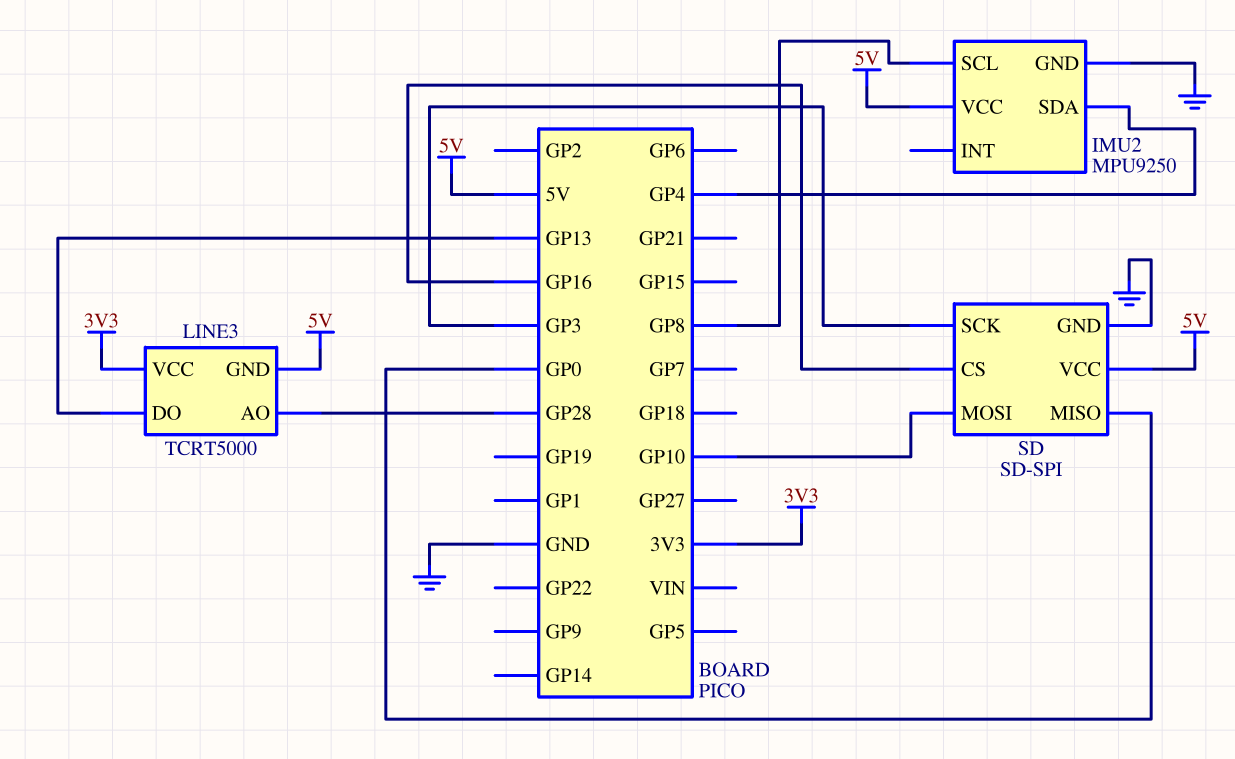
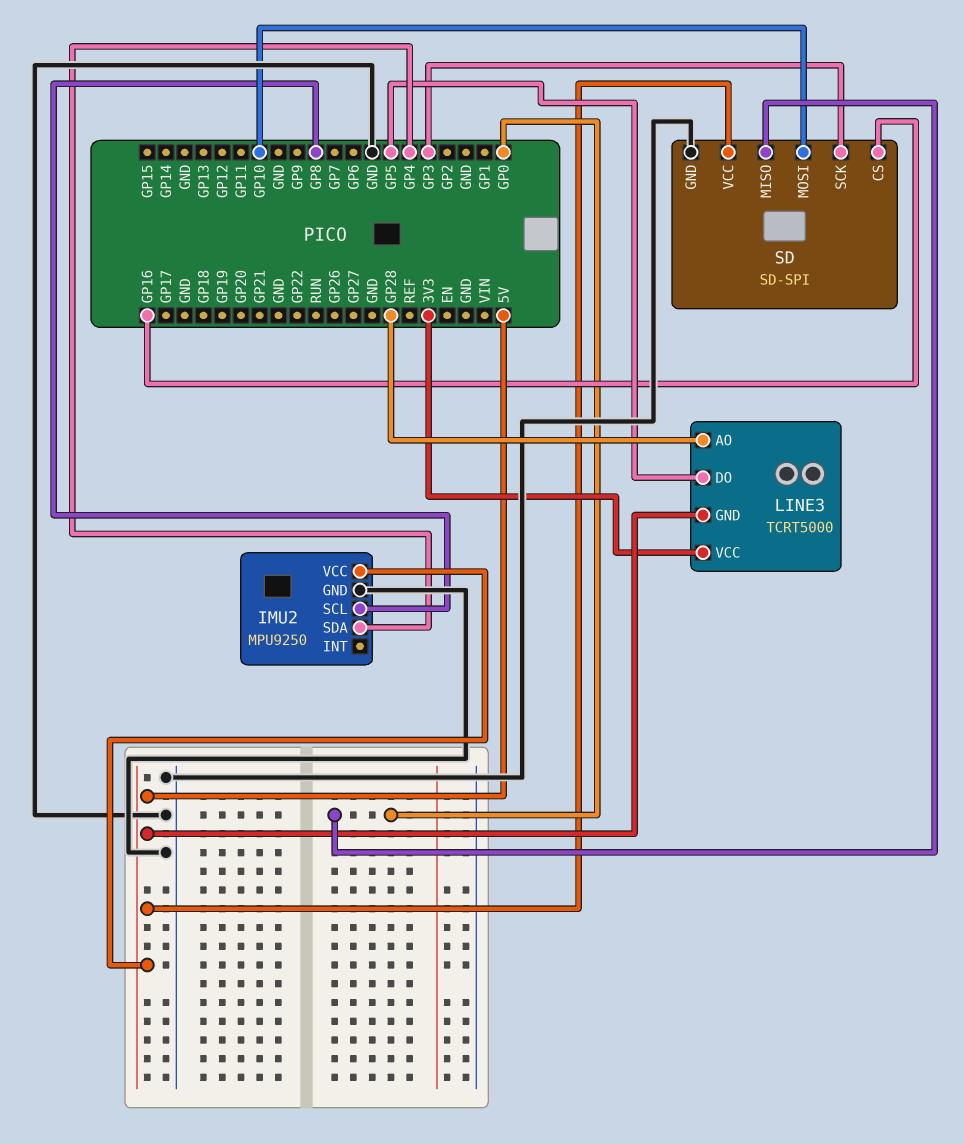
LINE3 pin DO: GP13 -> GP5

